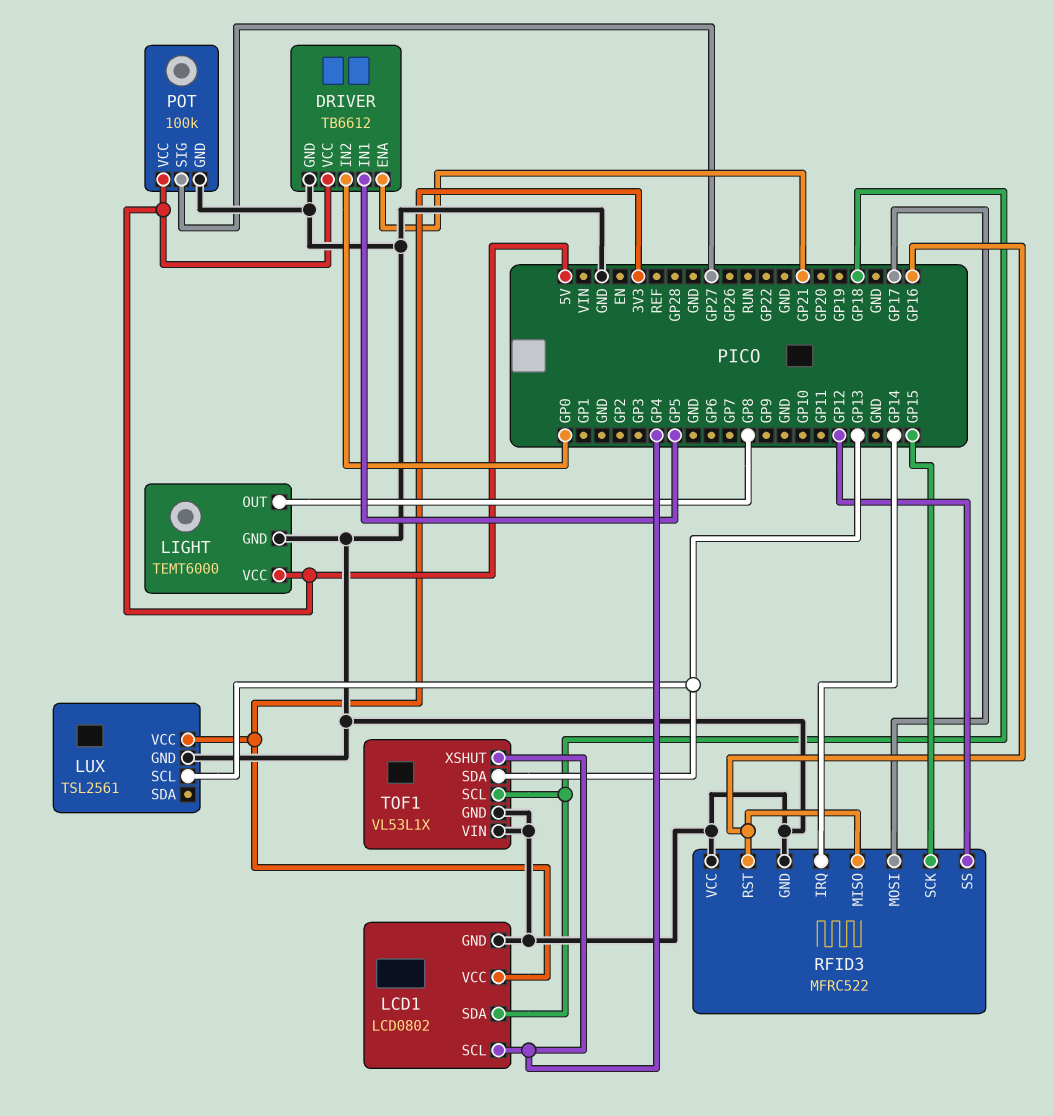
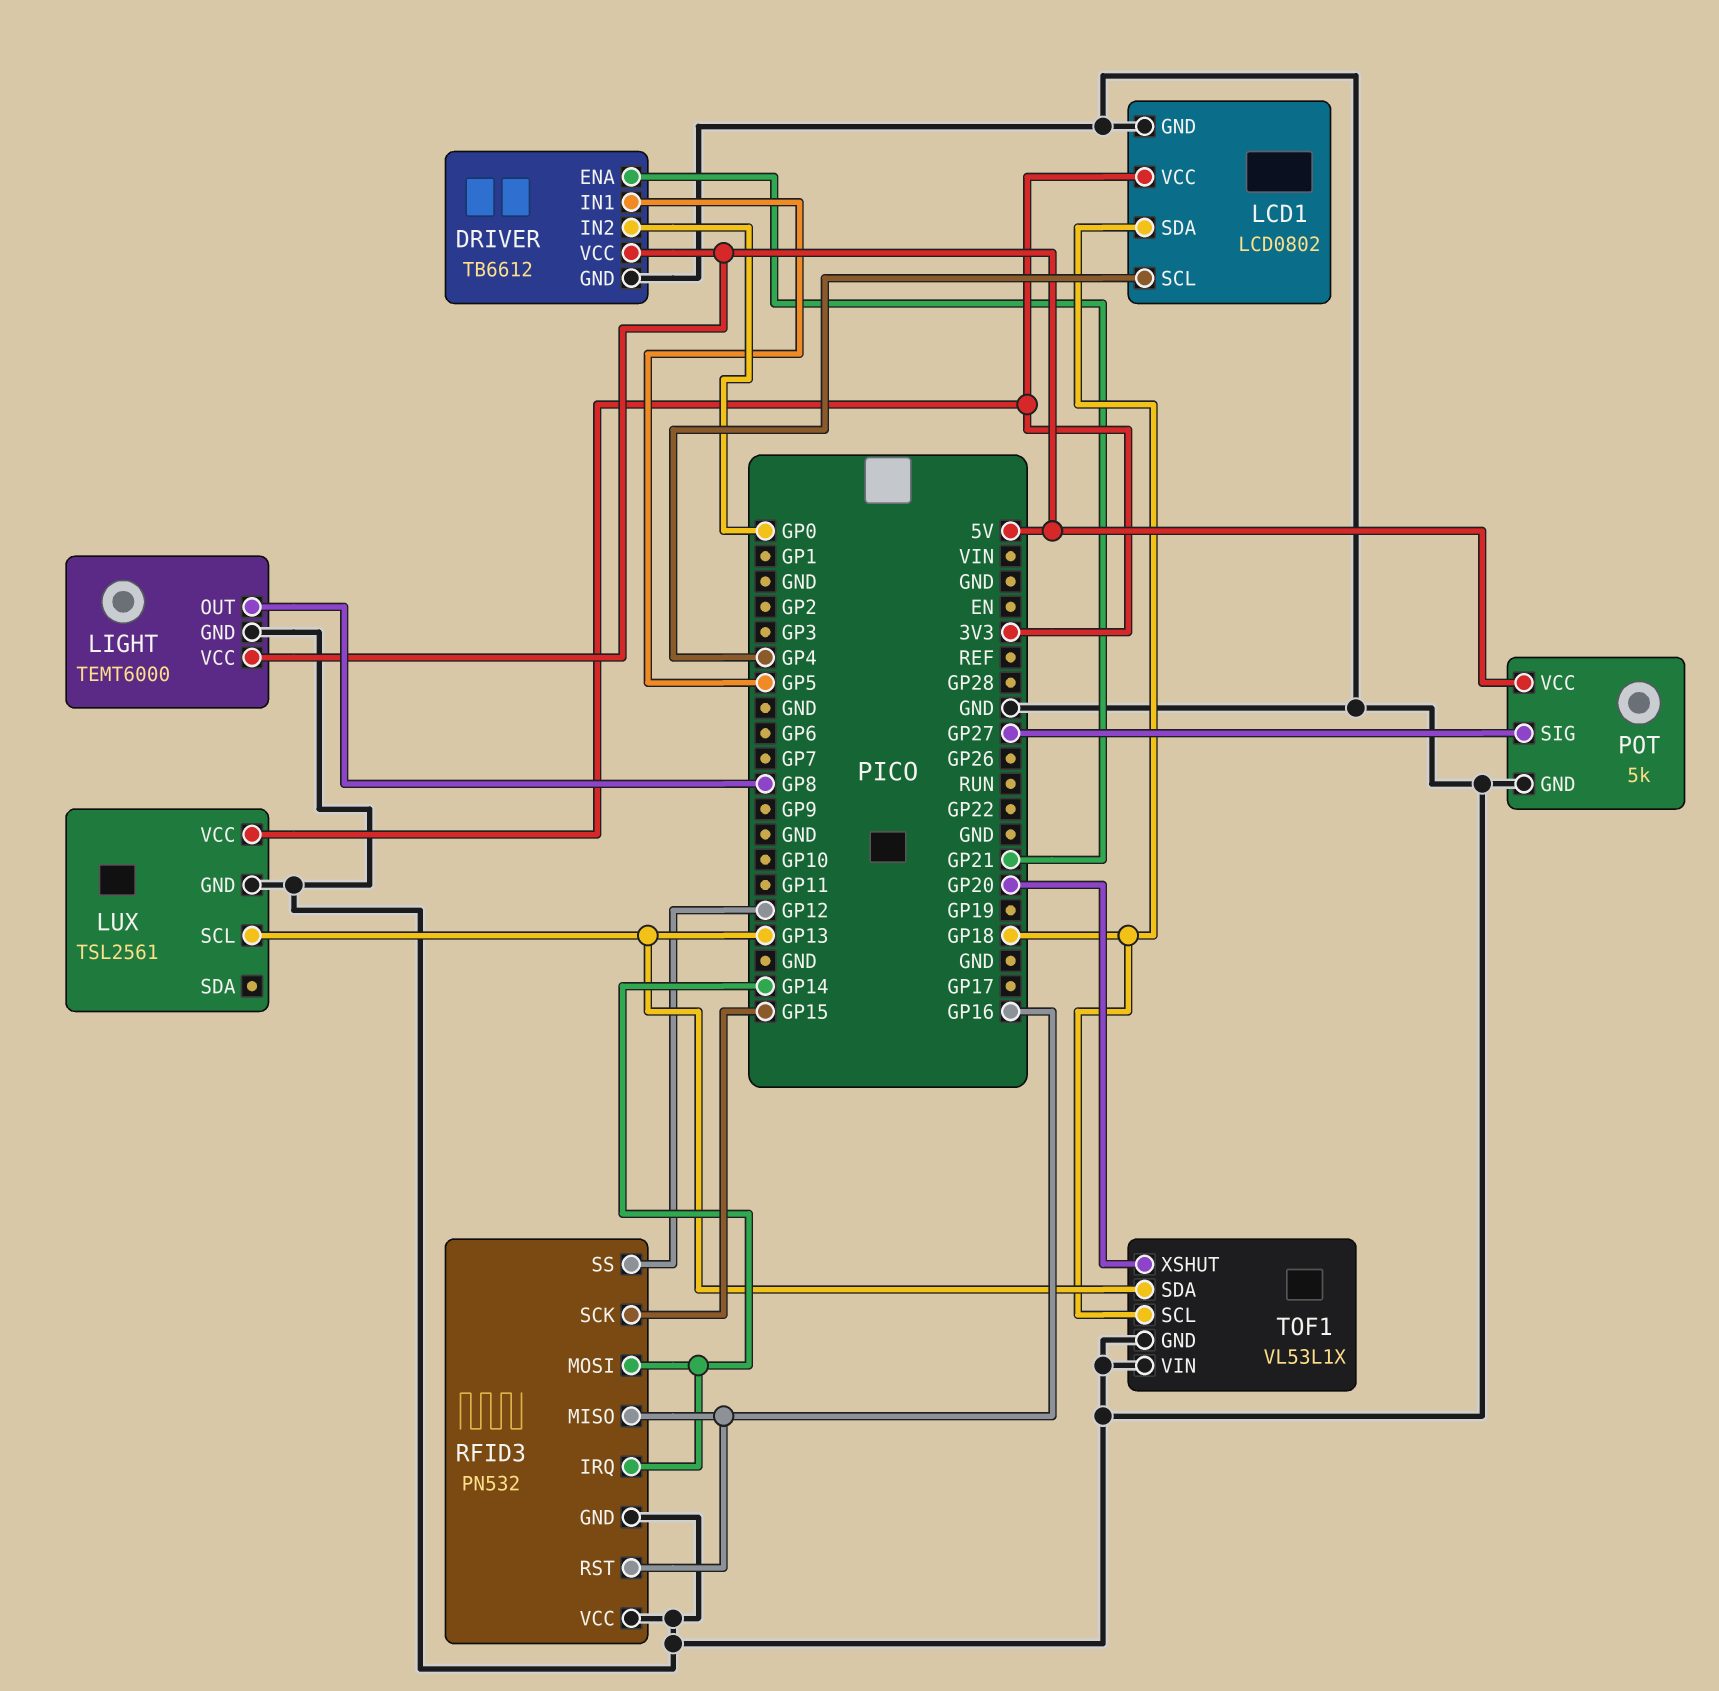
POT: 100k -> 5k
RFID3: MFRC522 -> PN532
RFID3 pin MOSI: GP17 -> GP14
TOF1 pin XSHUT: GP4 -> GP20

